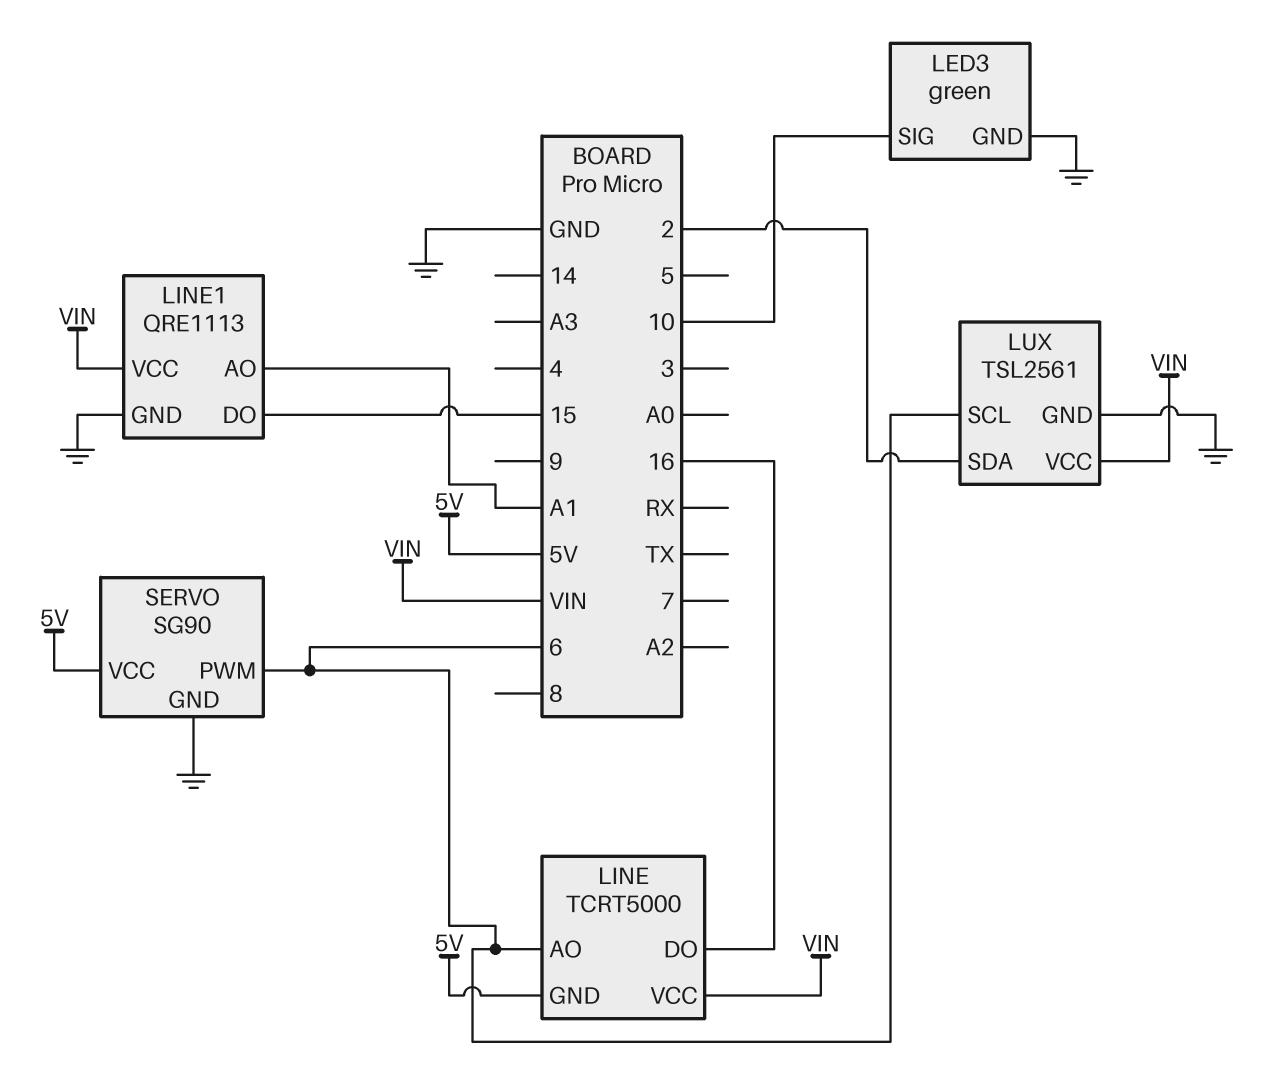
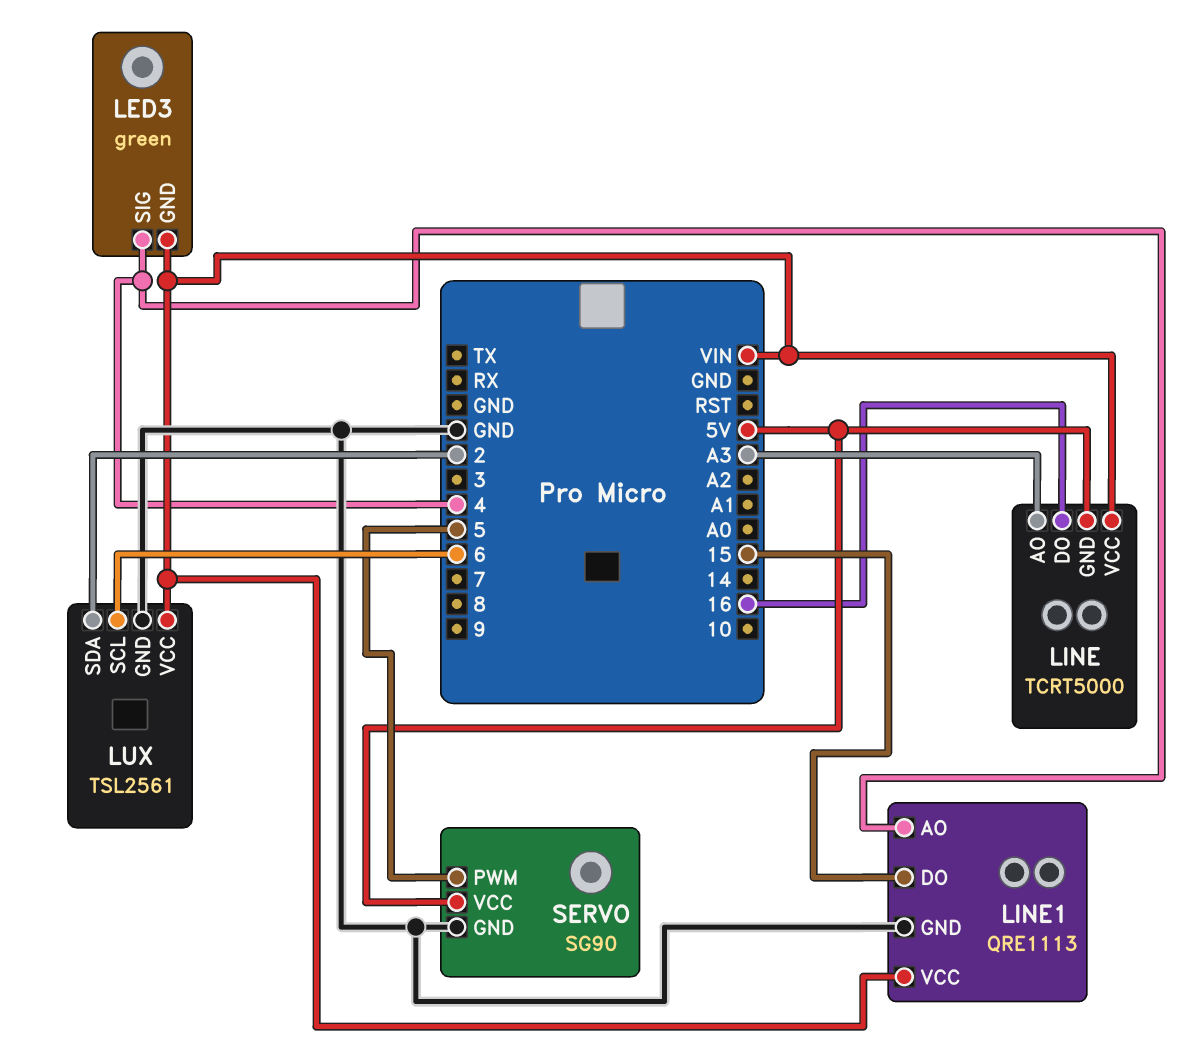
LED3 pin GND: GND -> VIN
LED3 pin SIG: 10 -> 4
LINE pin AO: 6 -> A3
LINE1 pin AO: A1 -> 4
SERVO pin PWM: 6 -> 5

